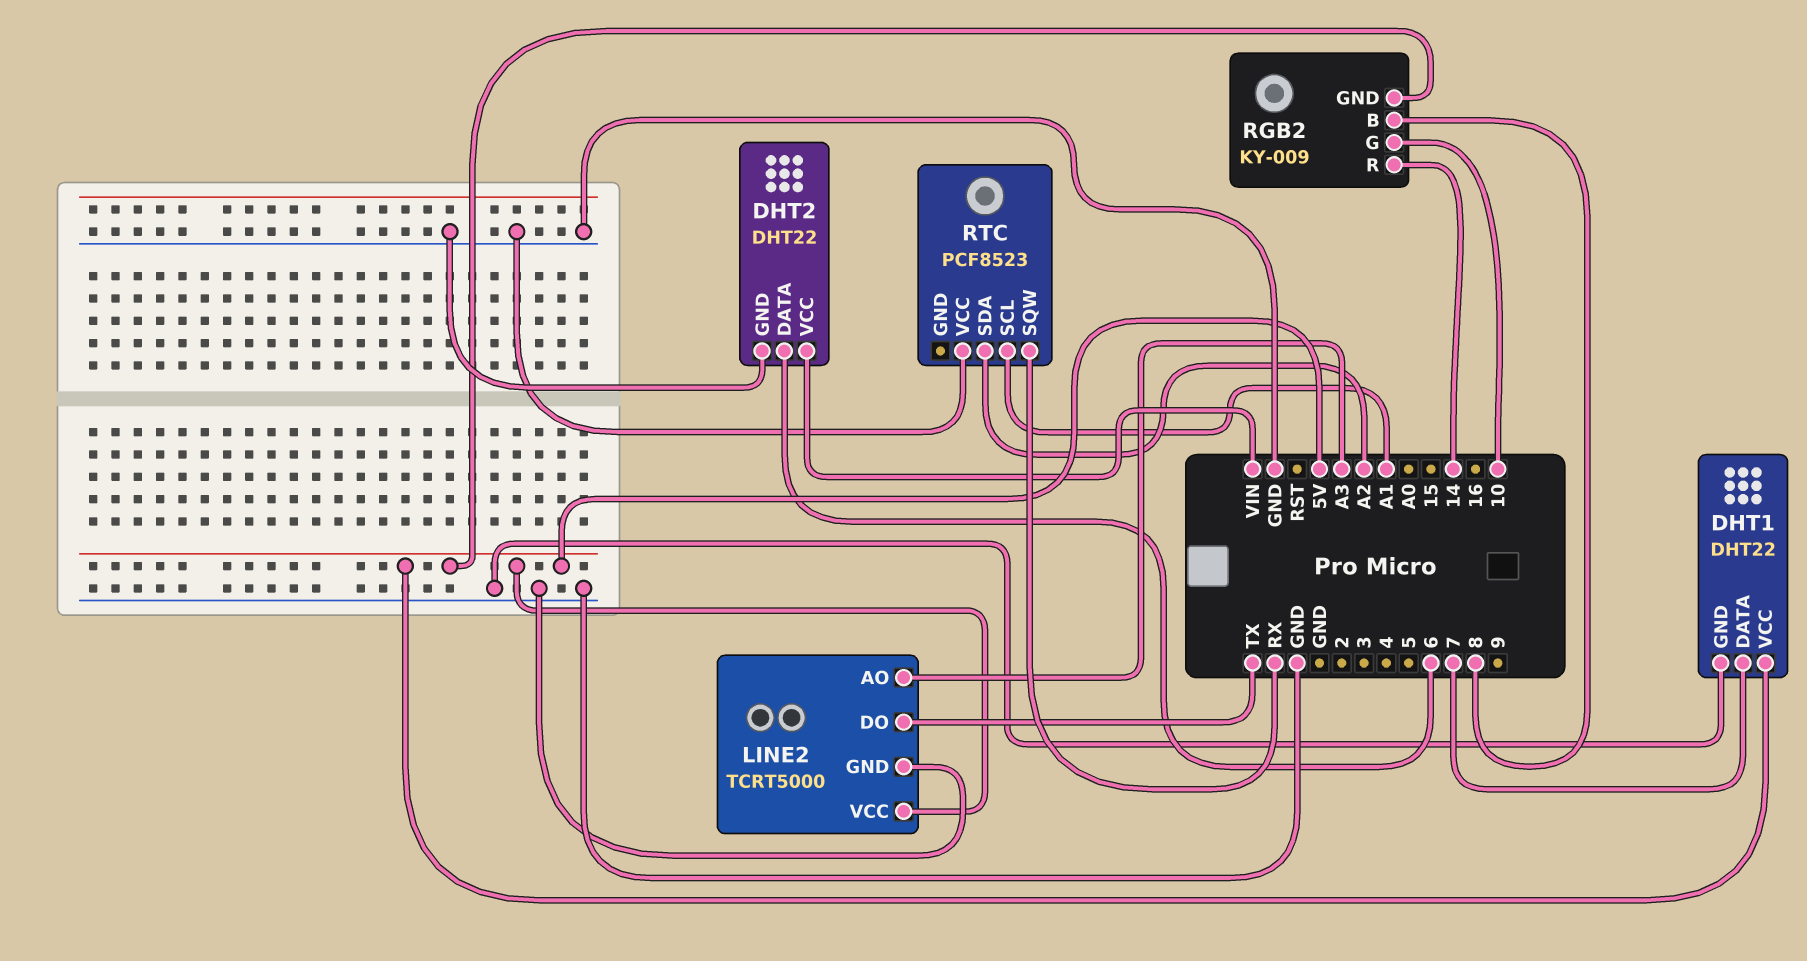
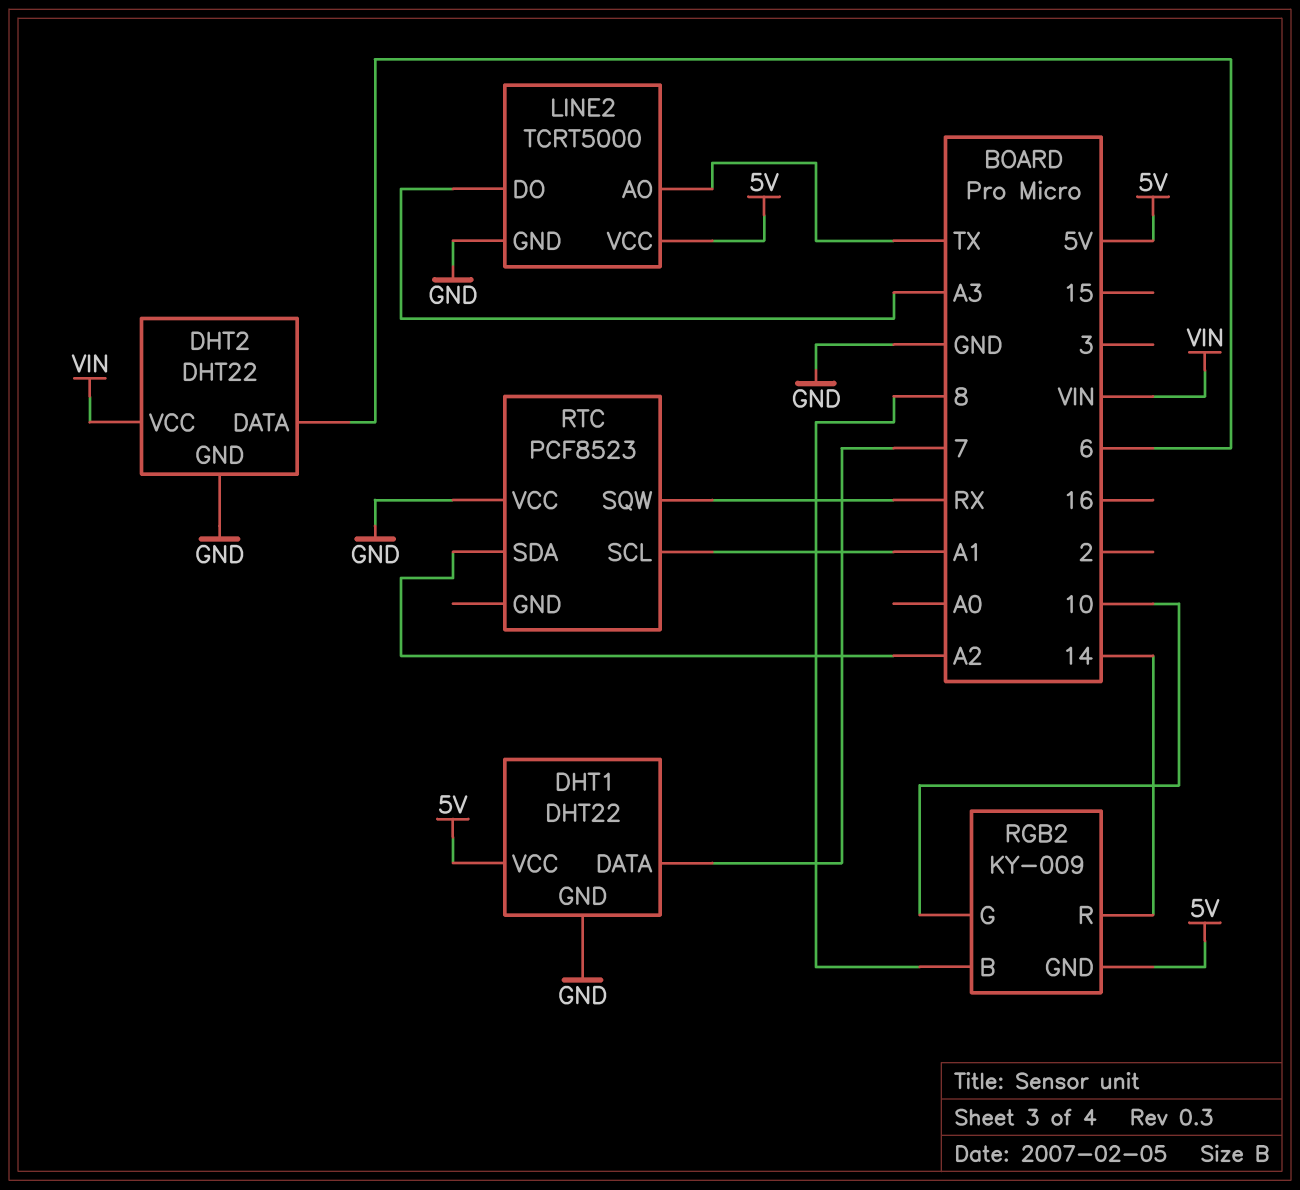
LINE2 pin AO: A3 -> TX
LINE2 pin DO: TX -> A3

